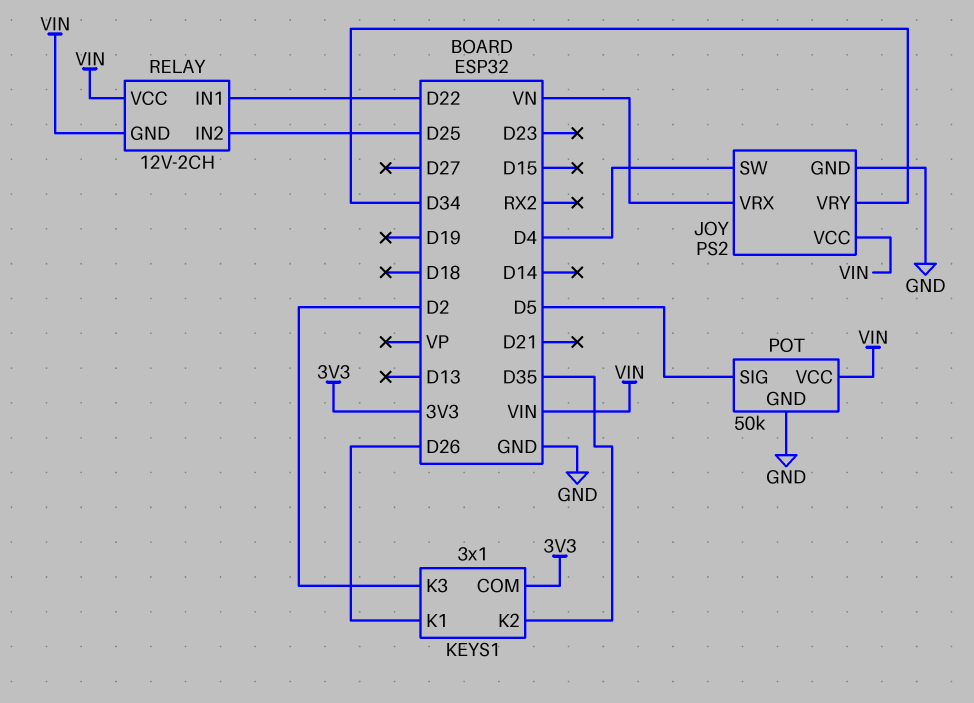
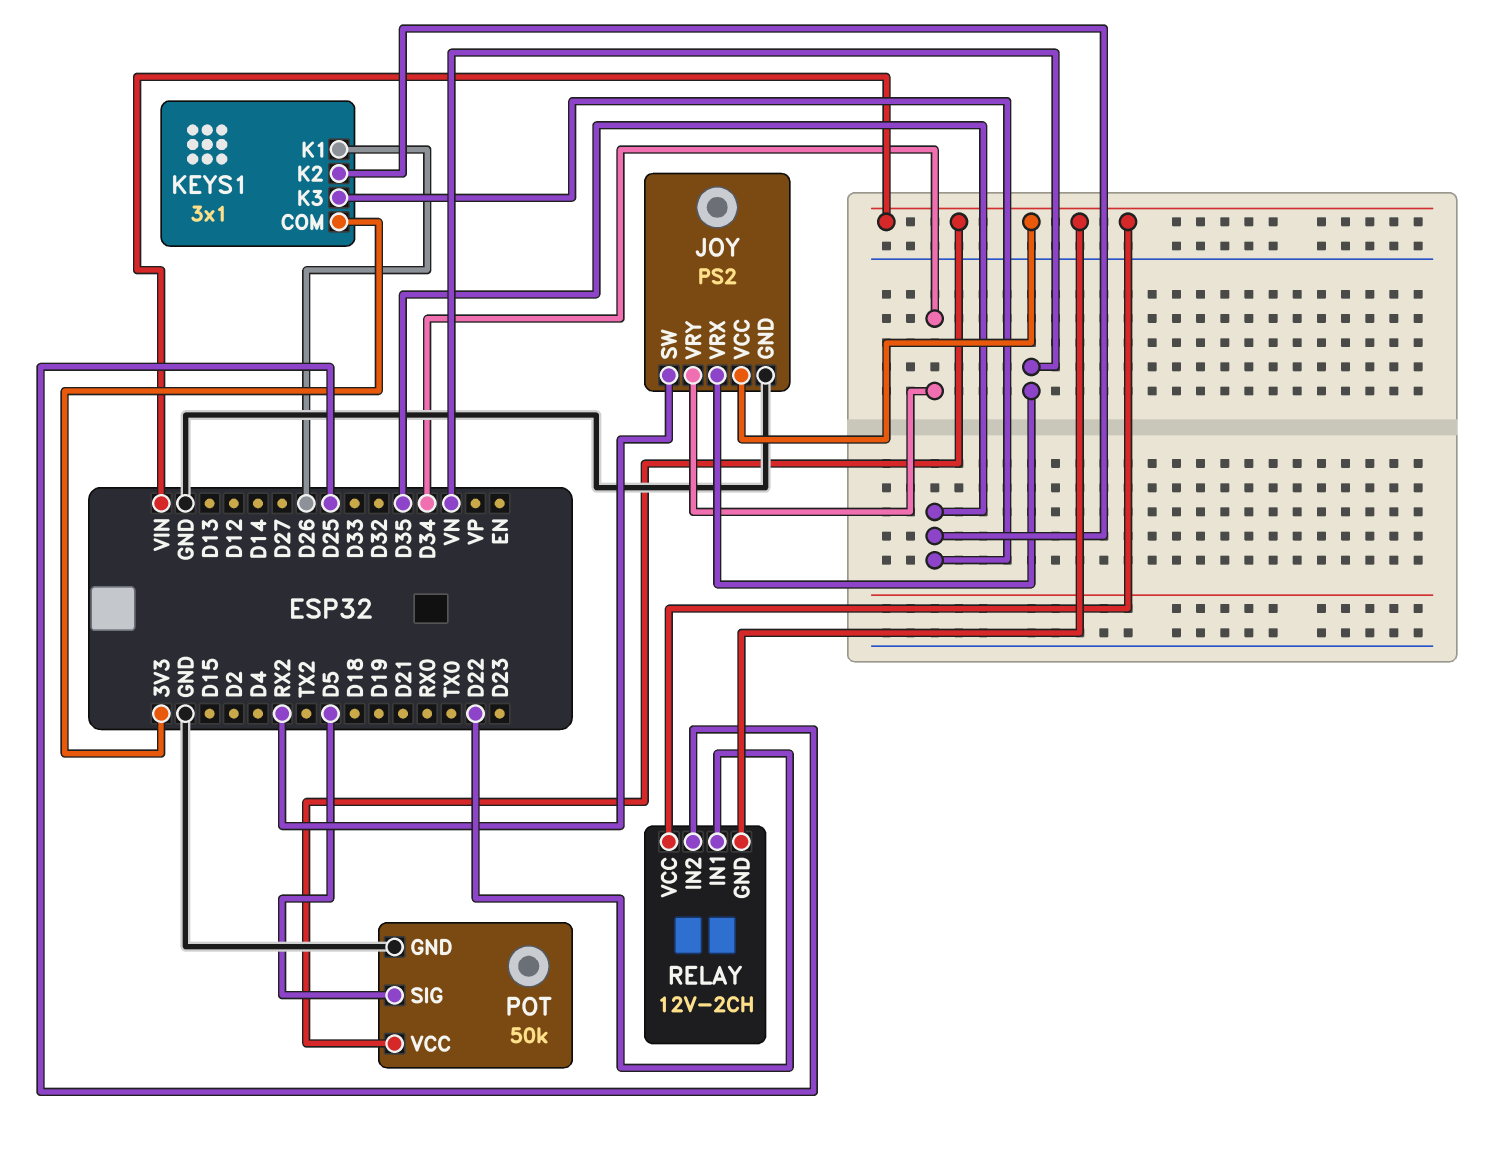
JOY pin SW: D4 -> RX2
KEYS1 pin K3: D2 -> D35

